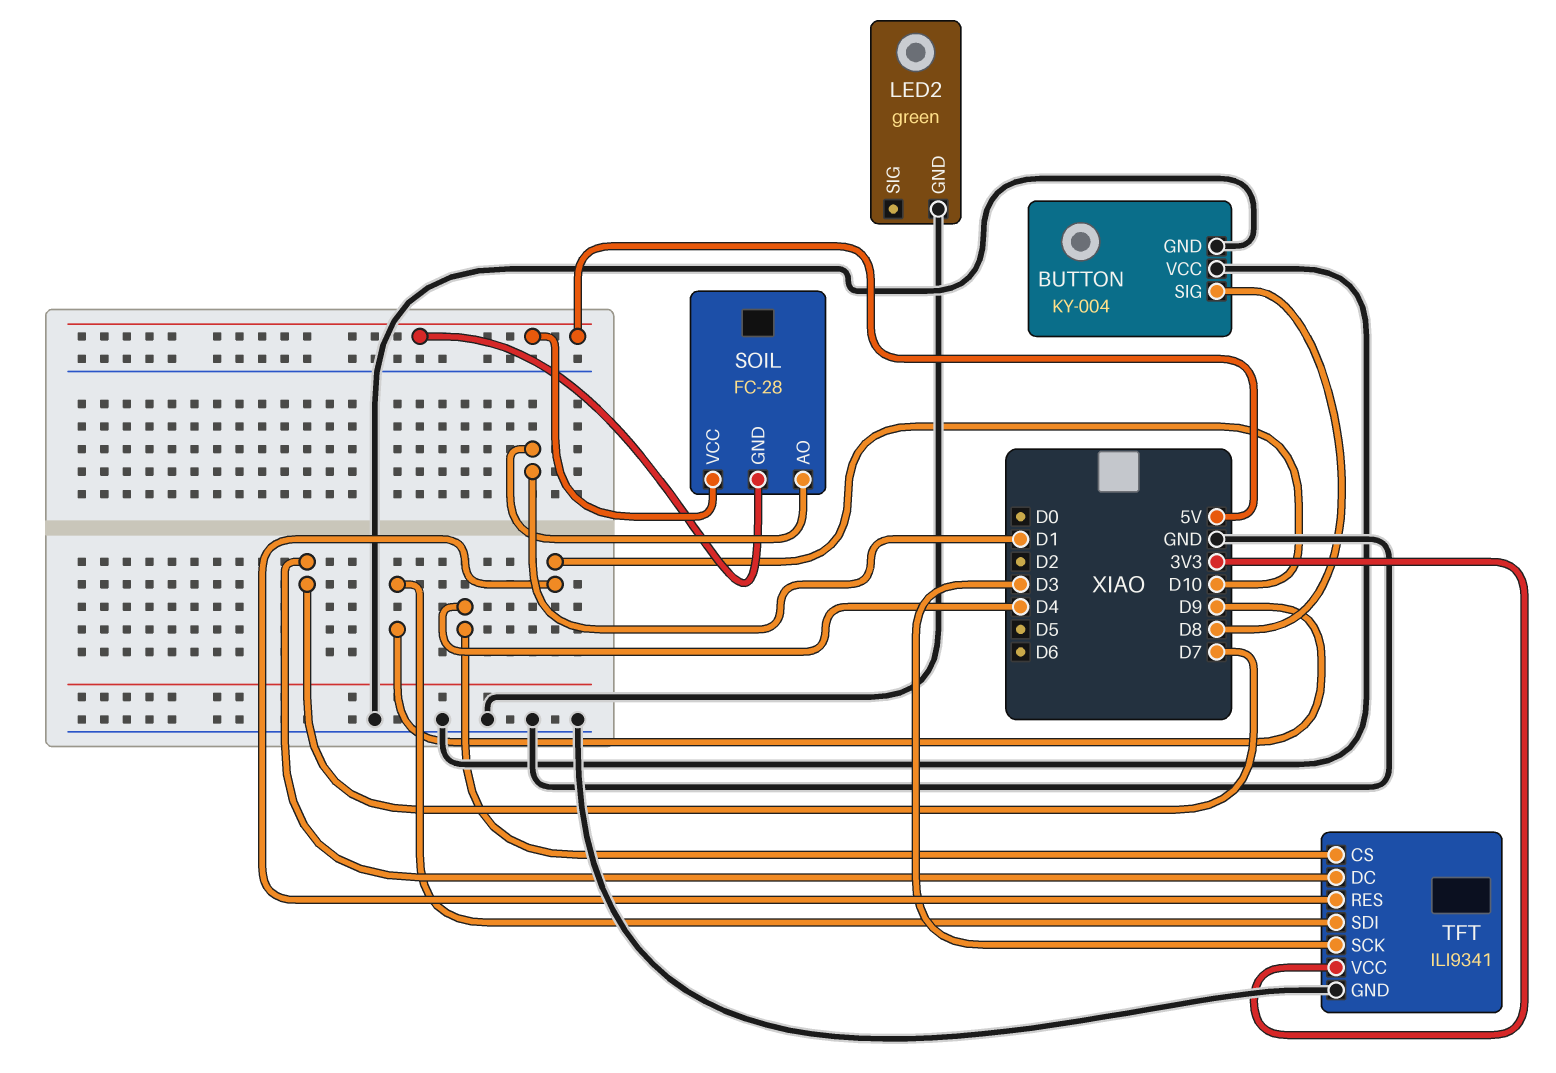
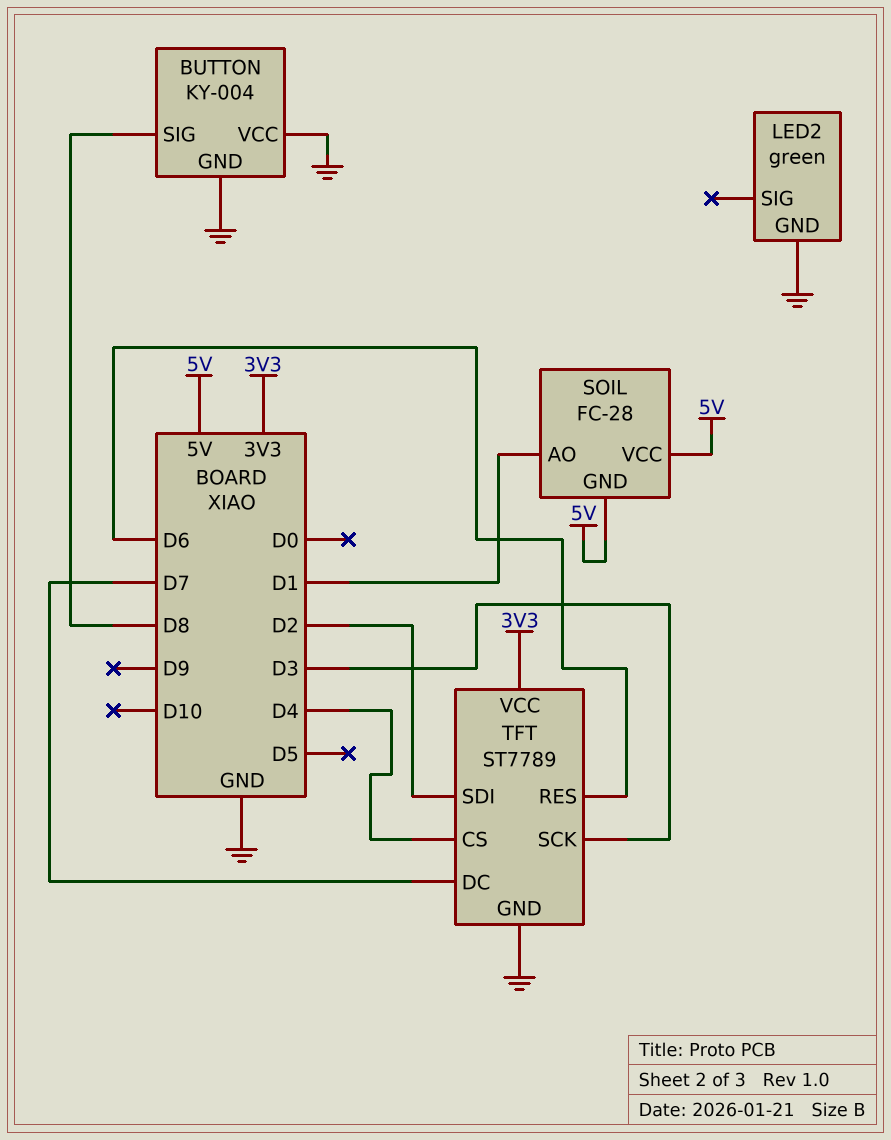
TFT: ILI9341 -> ST7789
TFT pin RES: D10 -> D6
TFT pin SDI: D9 -> D2

